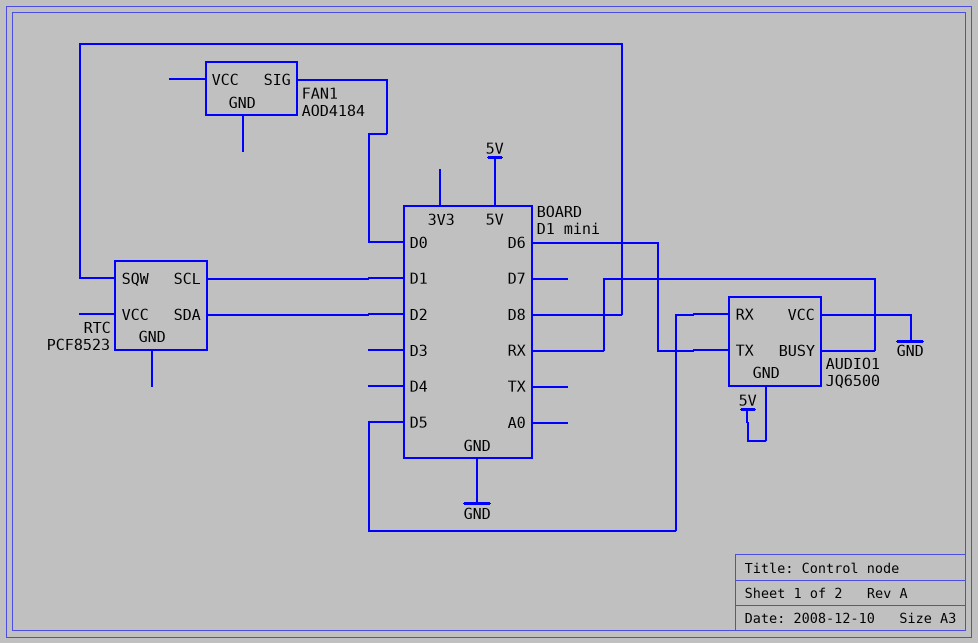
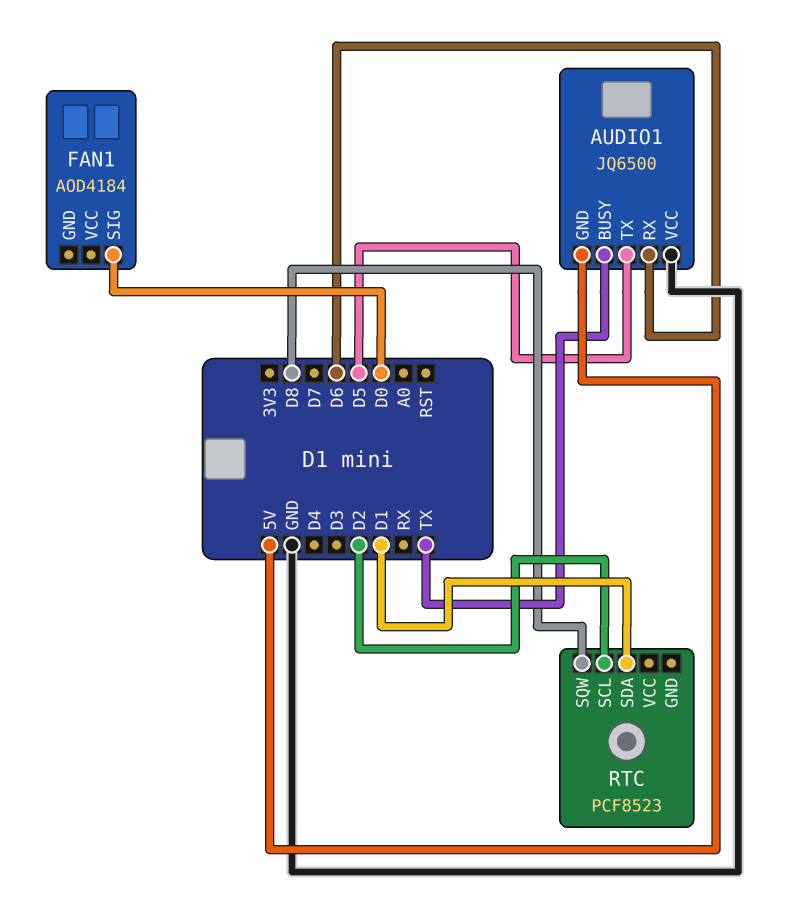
AUDIO1 pin BUSY: RX -> TX
AUDIO1 pin RX: D5 -> D6
AUDIO1 pin TX: D6 -> D5
RTC pin SCL: D1 -> D2
RTC pin SDA: D2 -> D1

